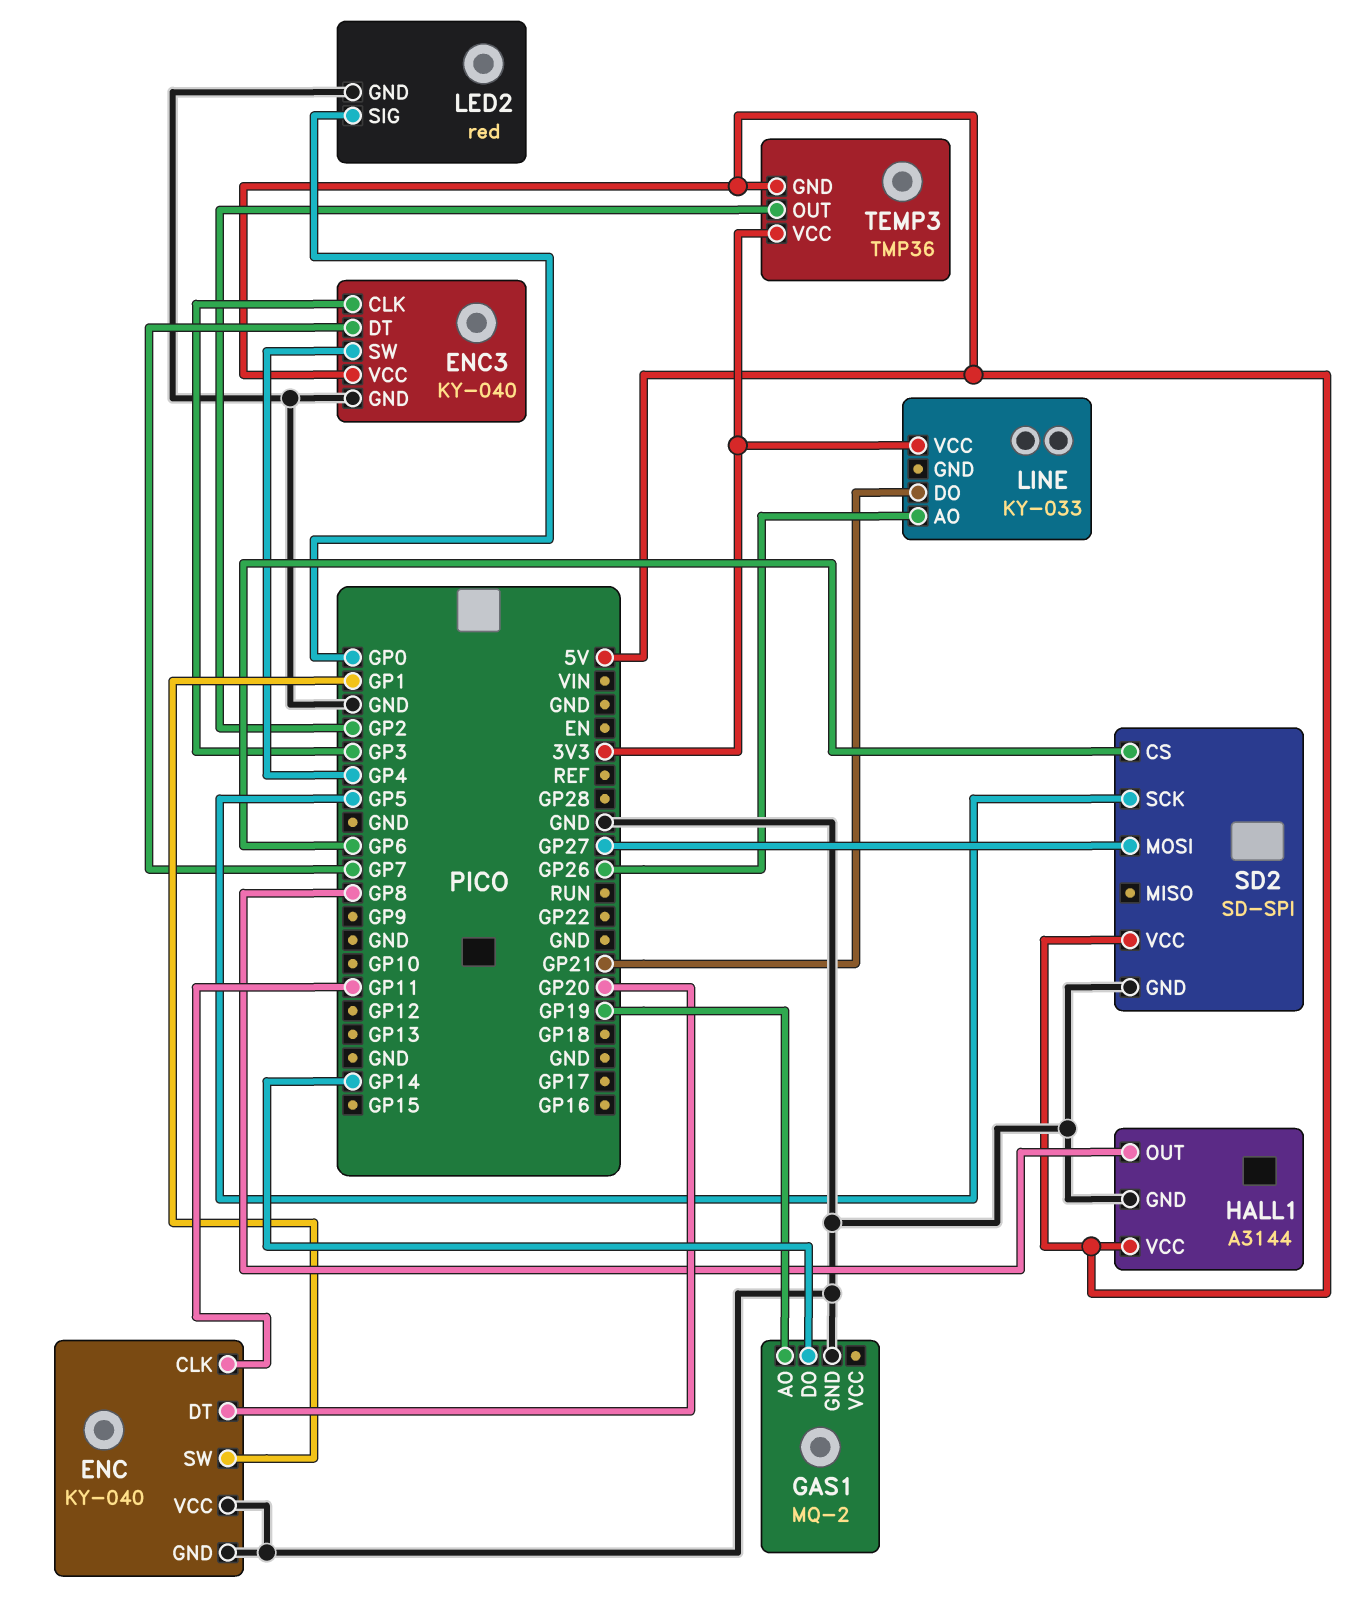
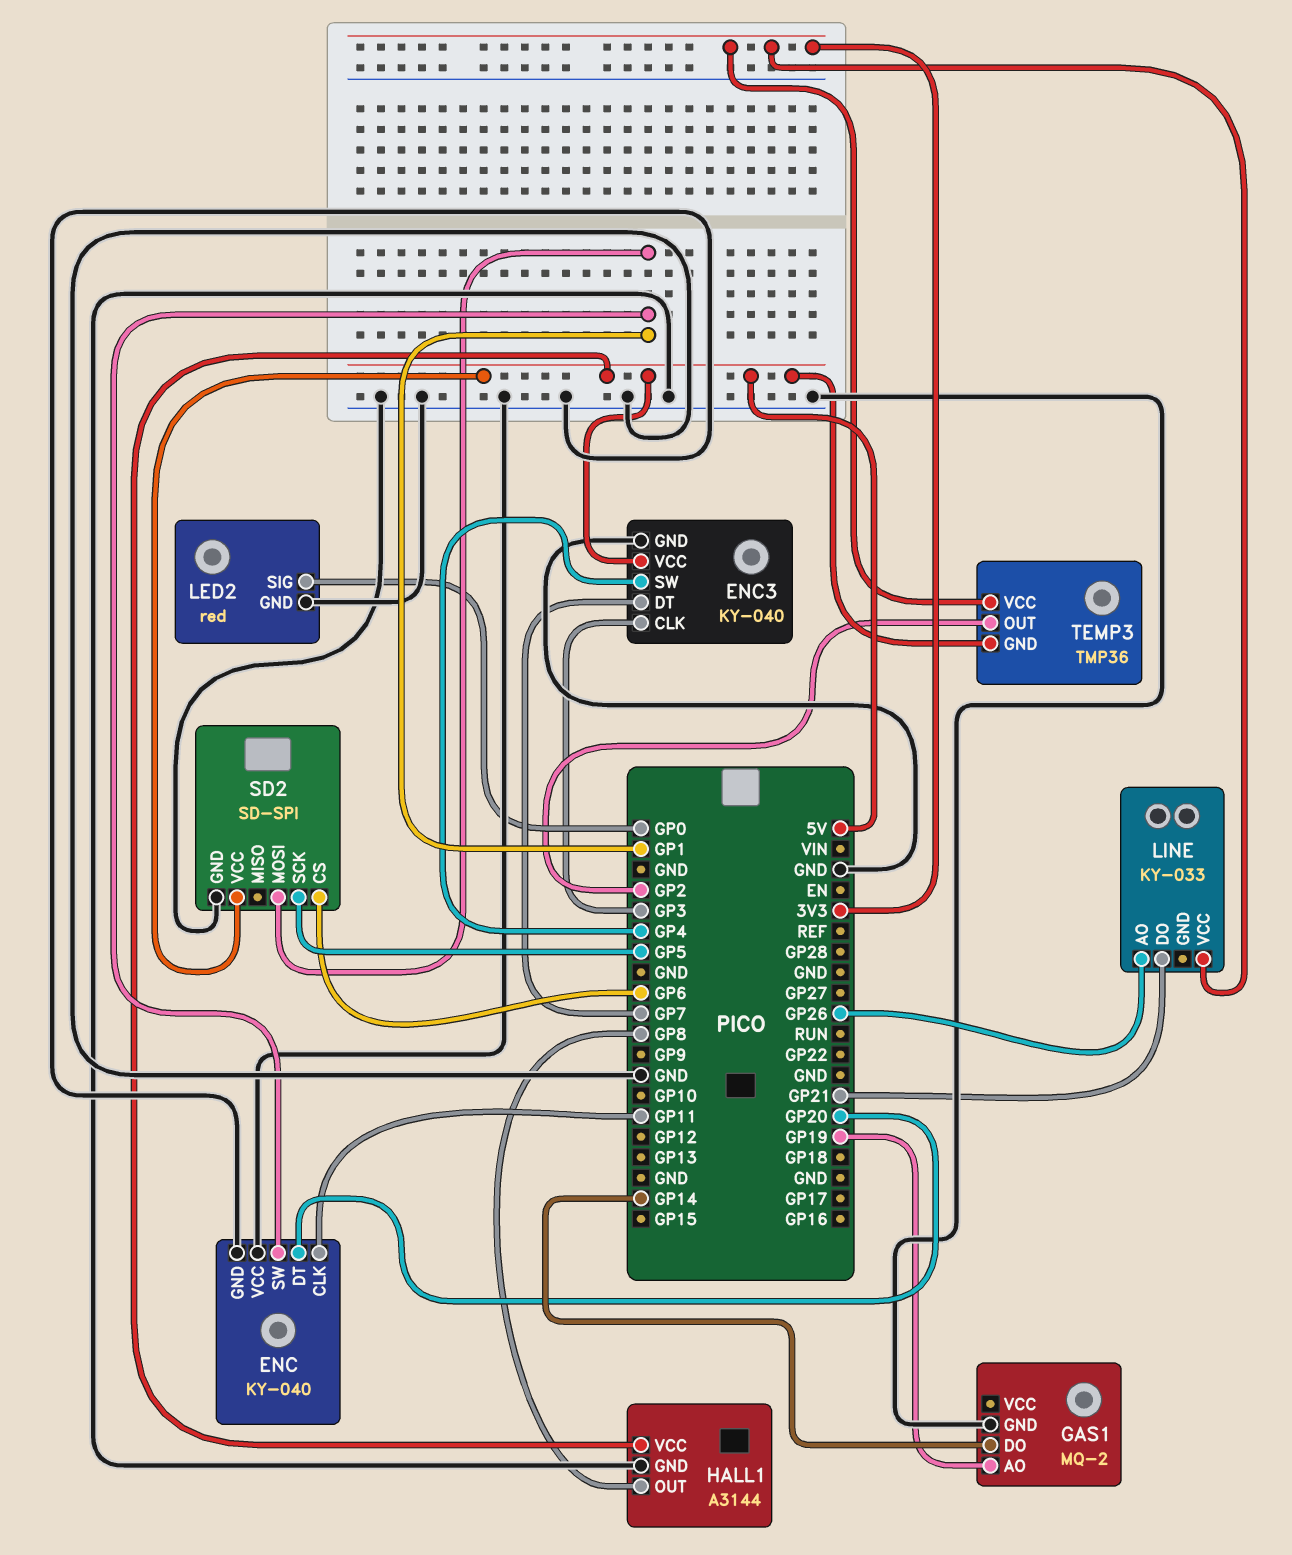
SD2 pin MOSI: GP27 -> GP1

